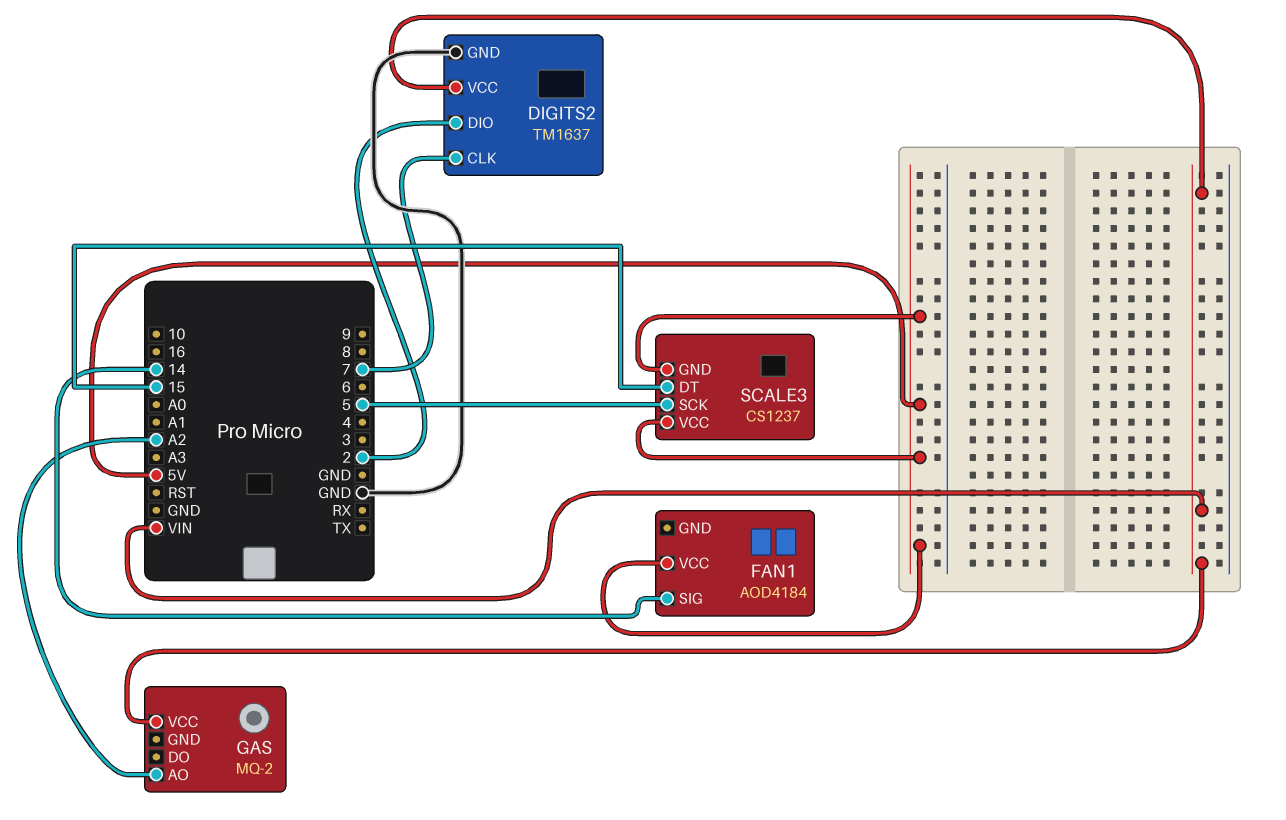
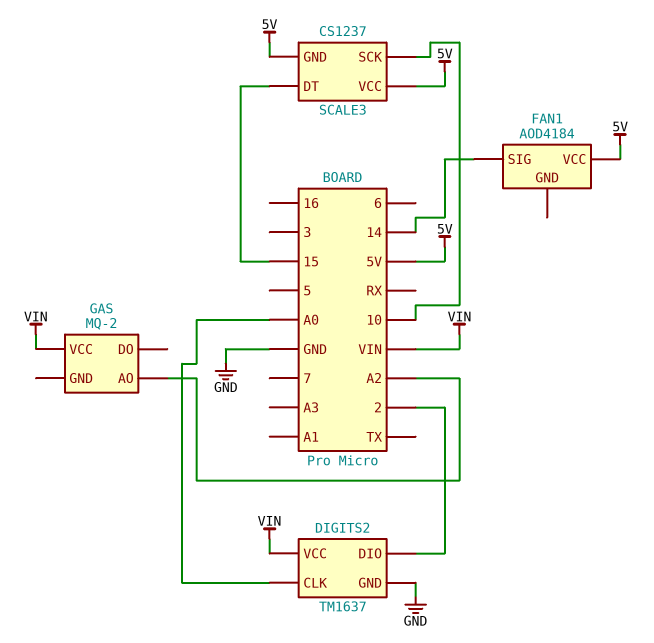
DIGITS2 pin CLK: 7 -> A0
SCALE3 pin SCK: 5 -> 10

